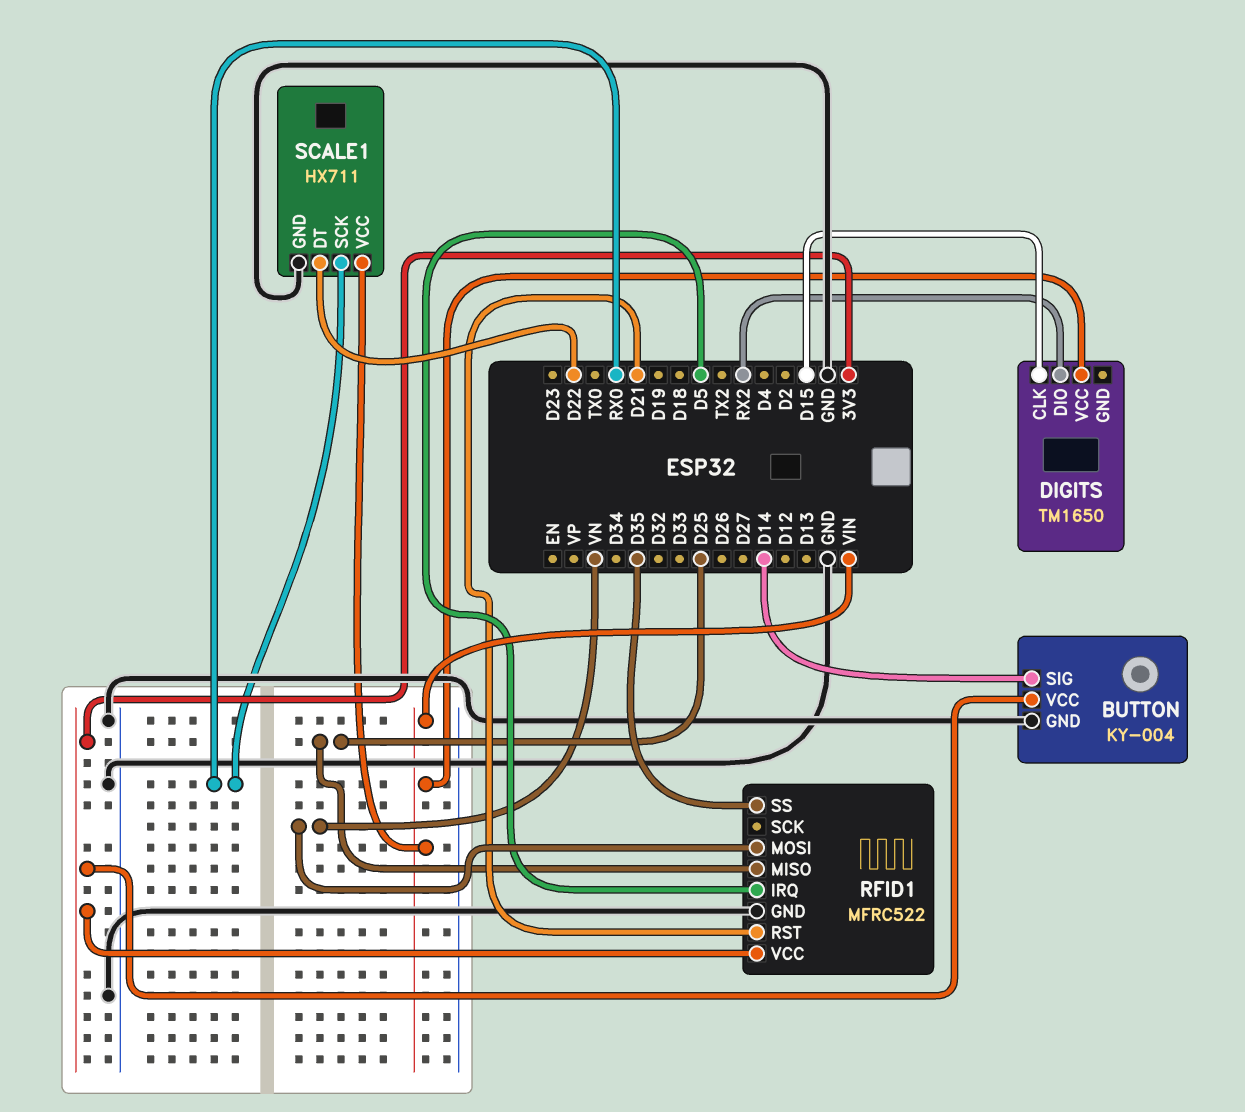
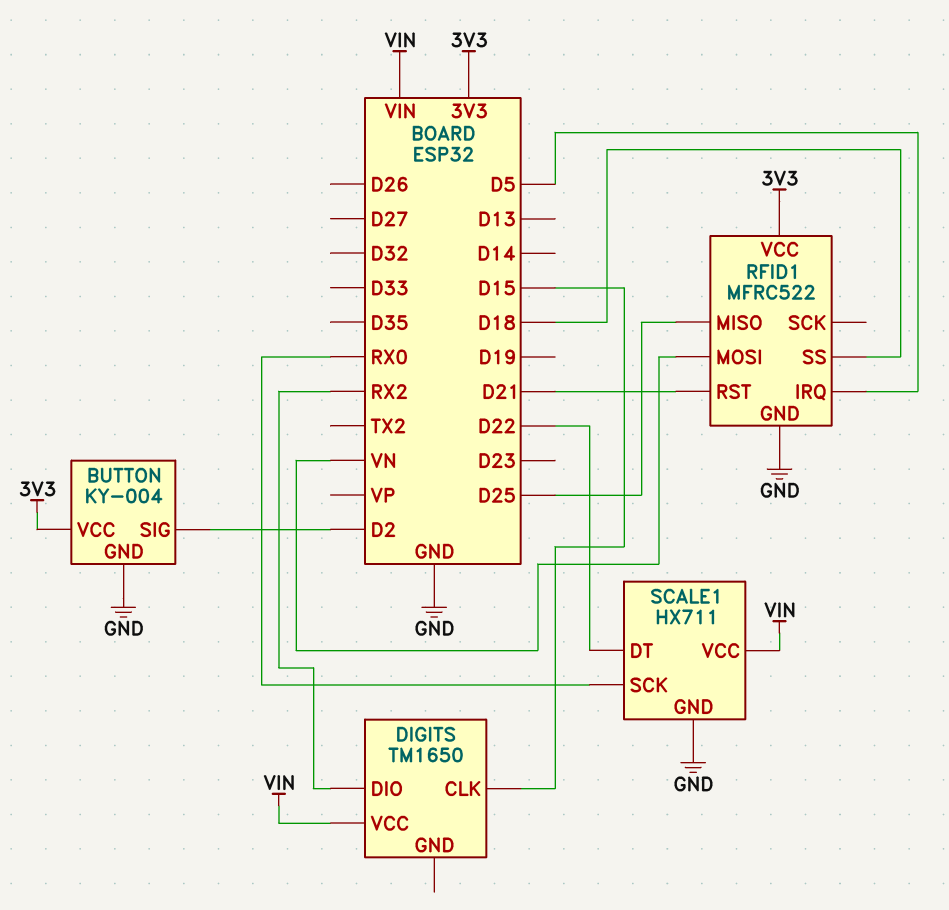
BUTTON pin SIG: D14 -> D2
RFID1 pin SS: D35 -> D18

